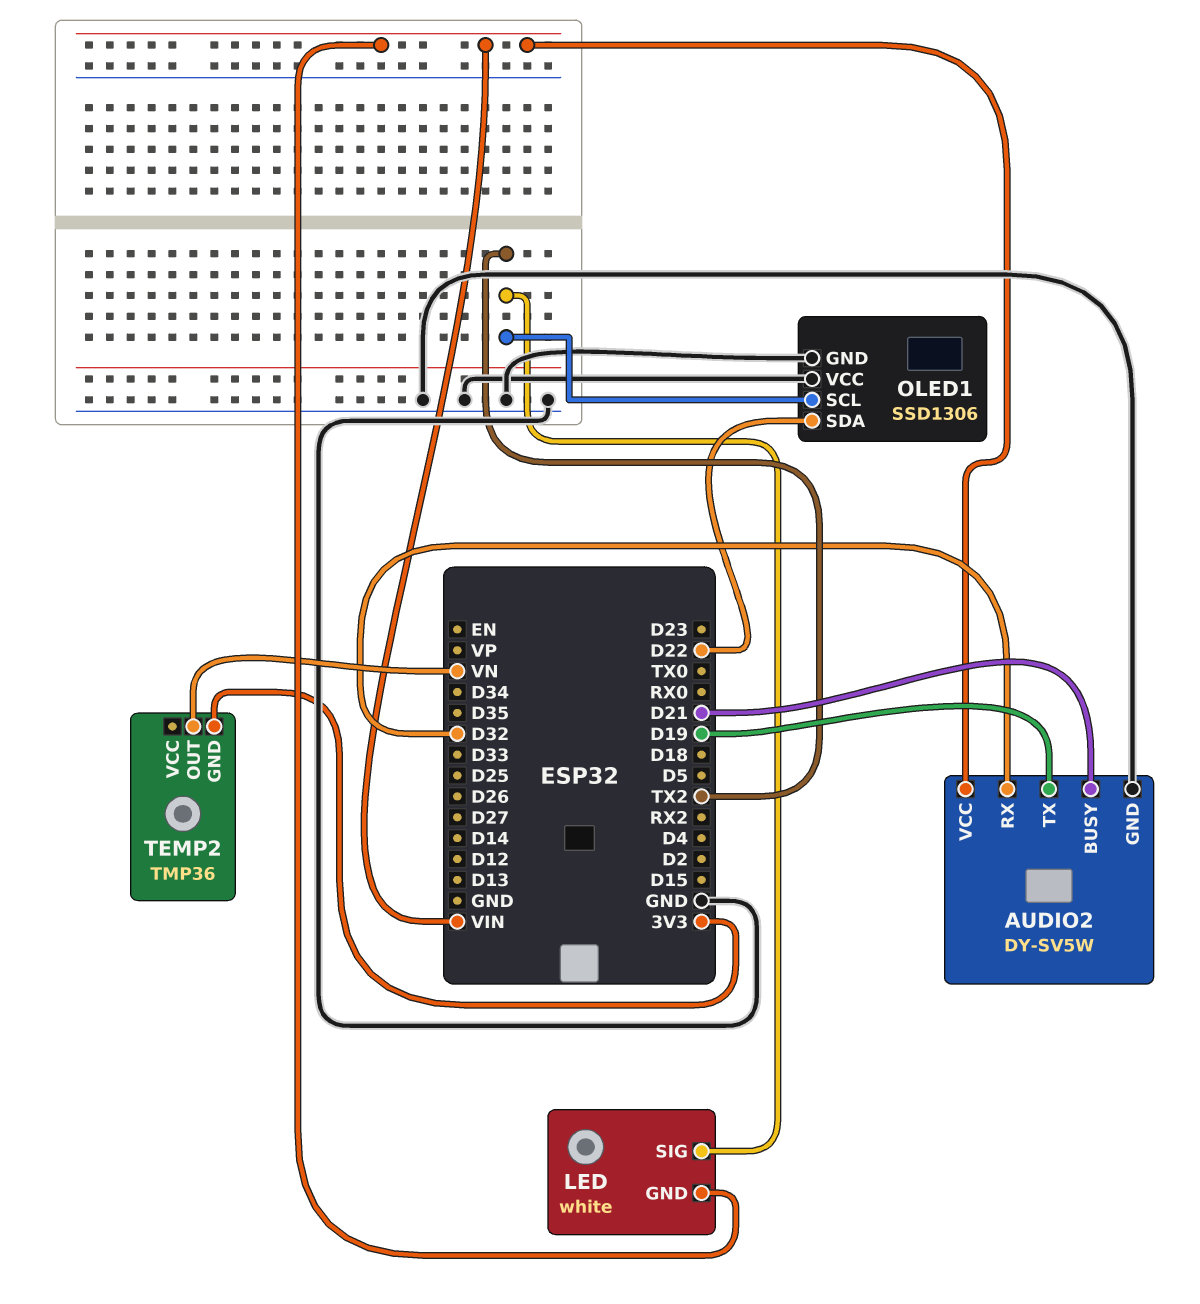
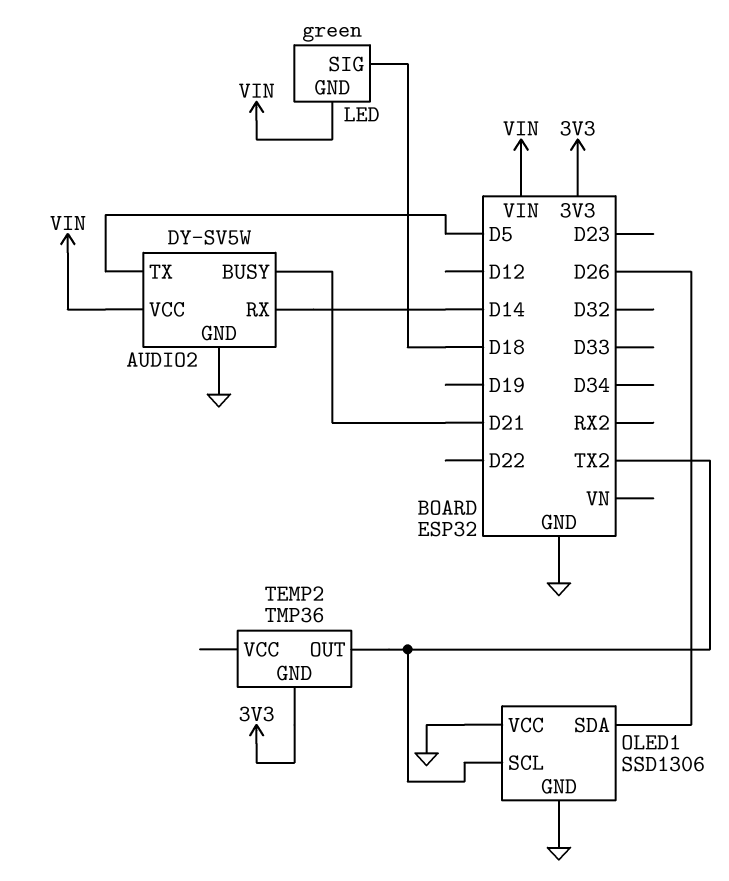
AUDIO2 pin RX: D32 -> D14
AUDIO2 pin TX: D19 -> D5
LED: white -> green
LED pin SIG: TX2 -> D18
OLED1 pin SDA: D22 -> D26
TEMP2 pin OUT: VN -> TX2

